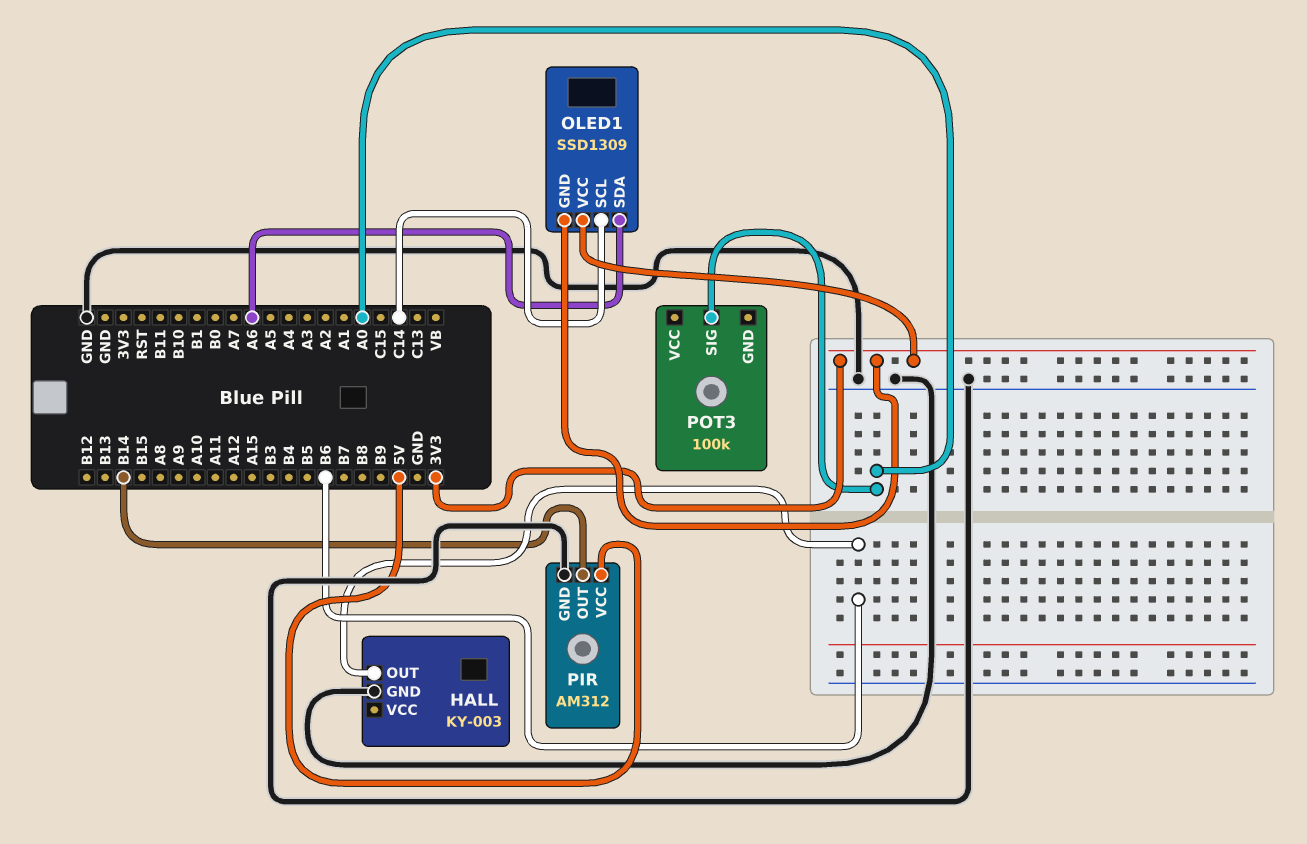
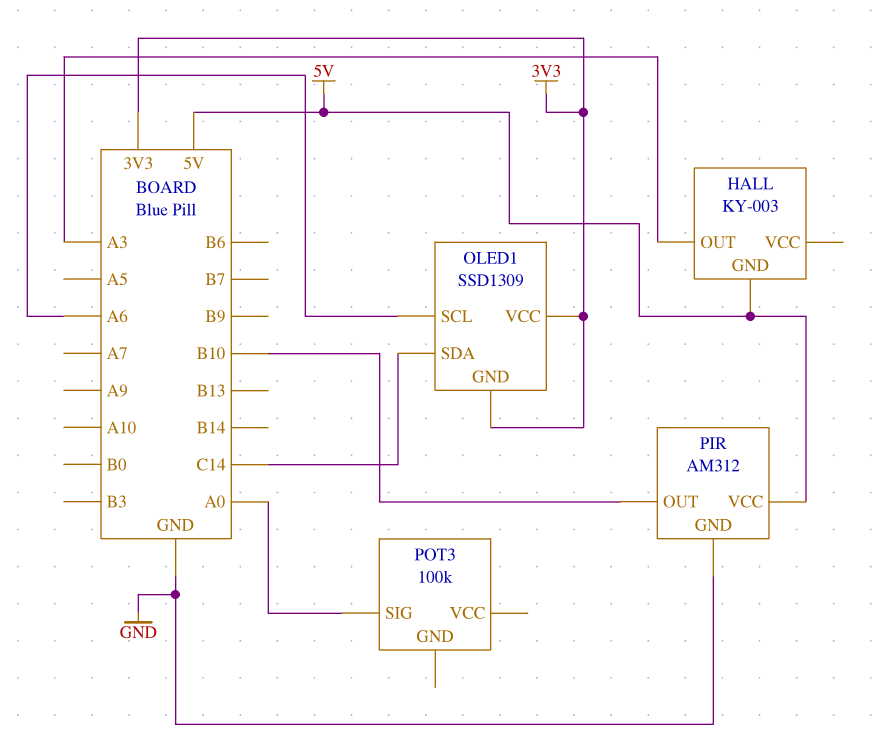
HALL pin GND: GND -> 5V
HALL pin OUT: B6 -> A3
OLED1 pin SCL: C14 -> A6
OLED1 pin SDA: A6 -> C14
PIR pin OUT: B14 -> B10

